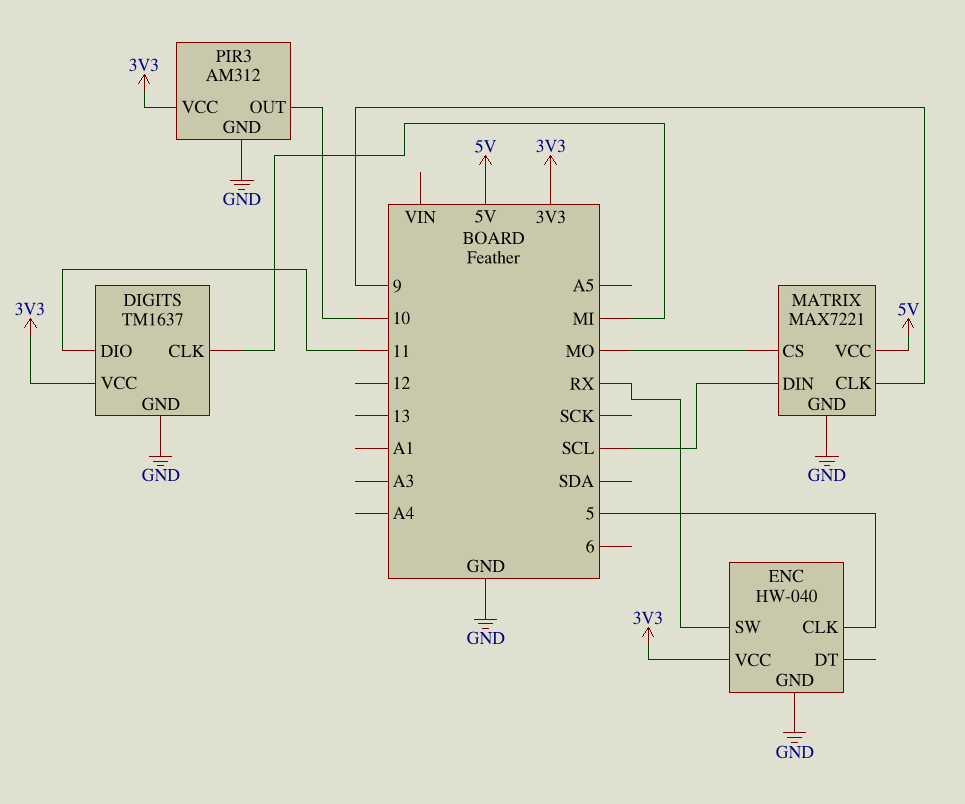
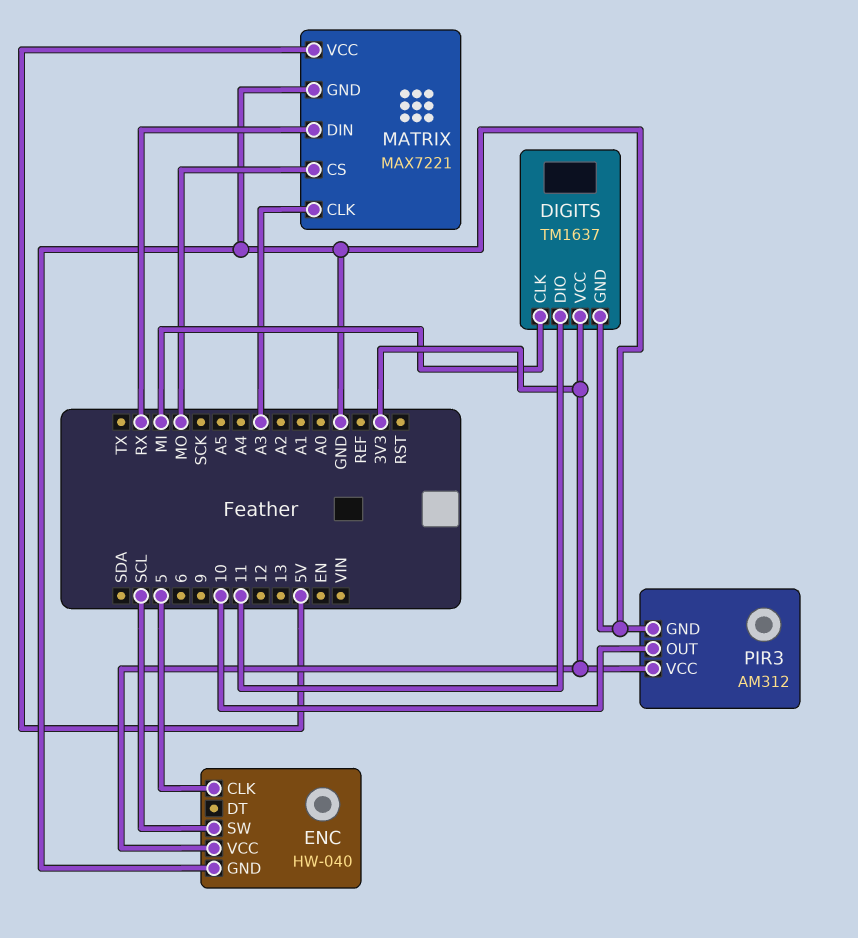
ENC pin SW: RX -> SCL
MATRIX pin CLK: 9 -> A3
MATRIX pin DIN: SCL -> RX

